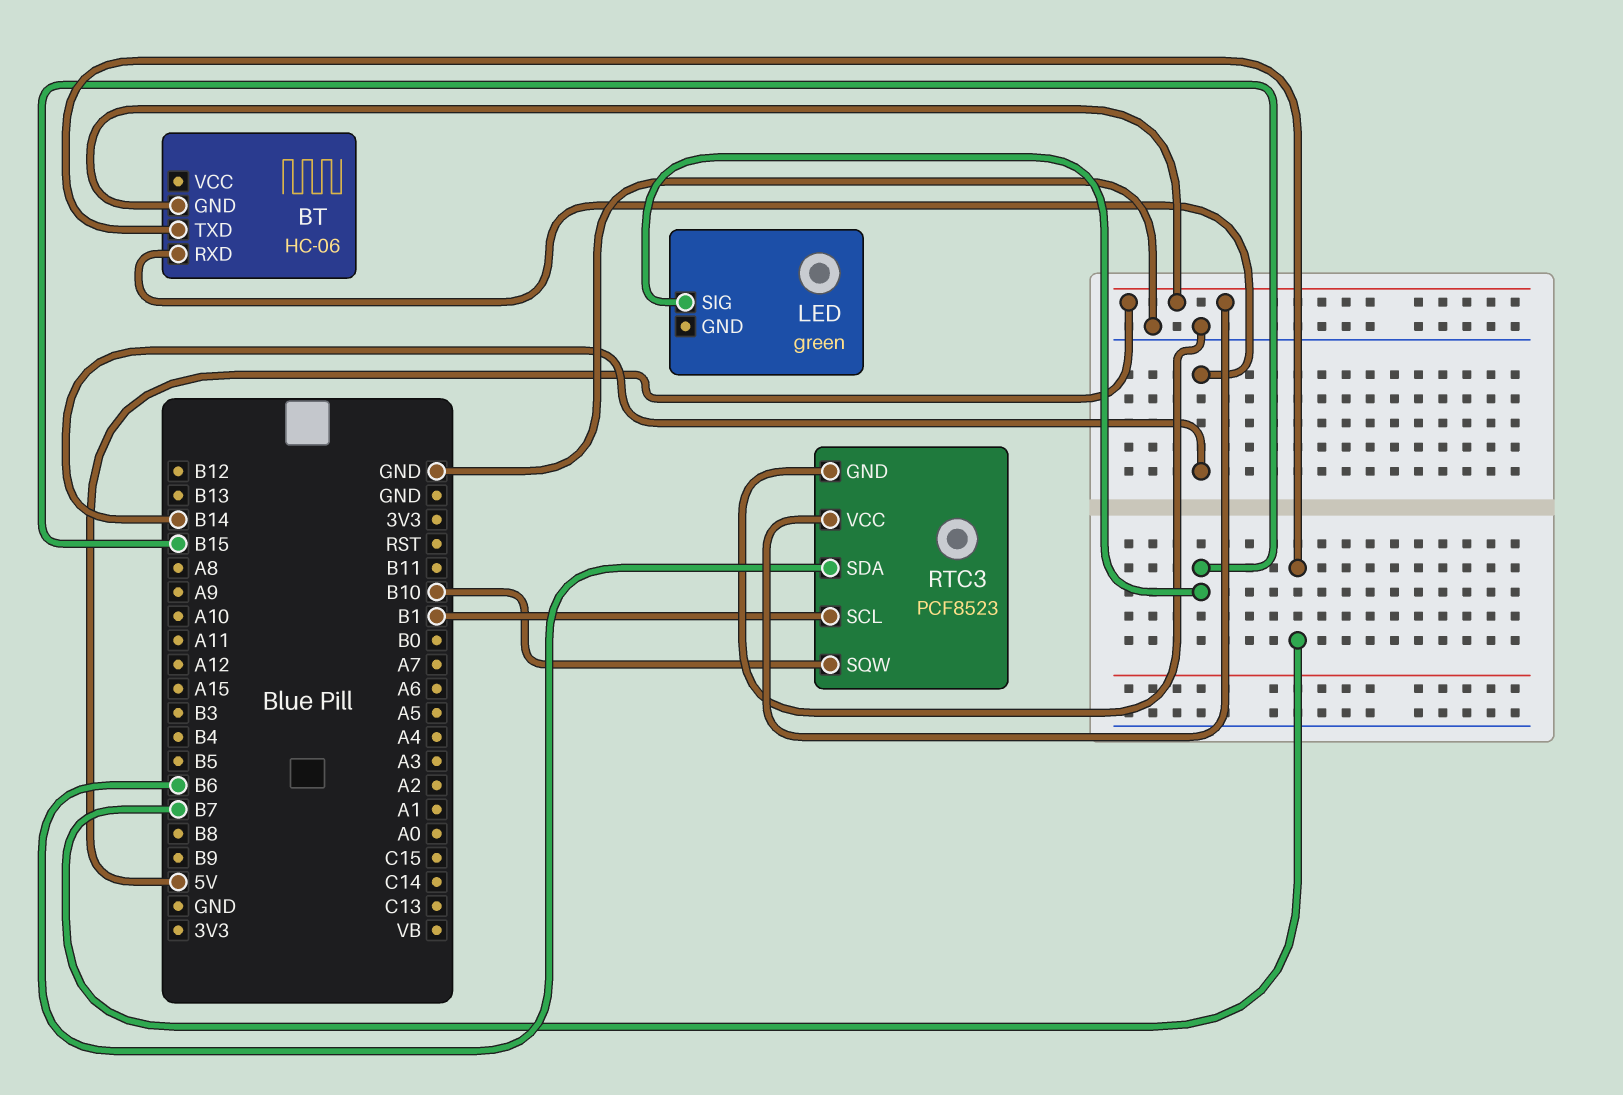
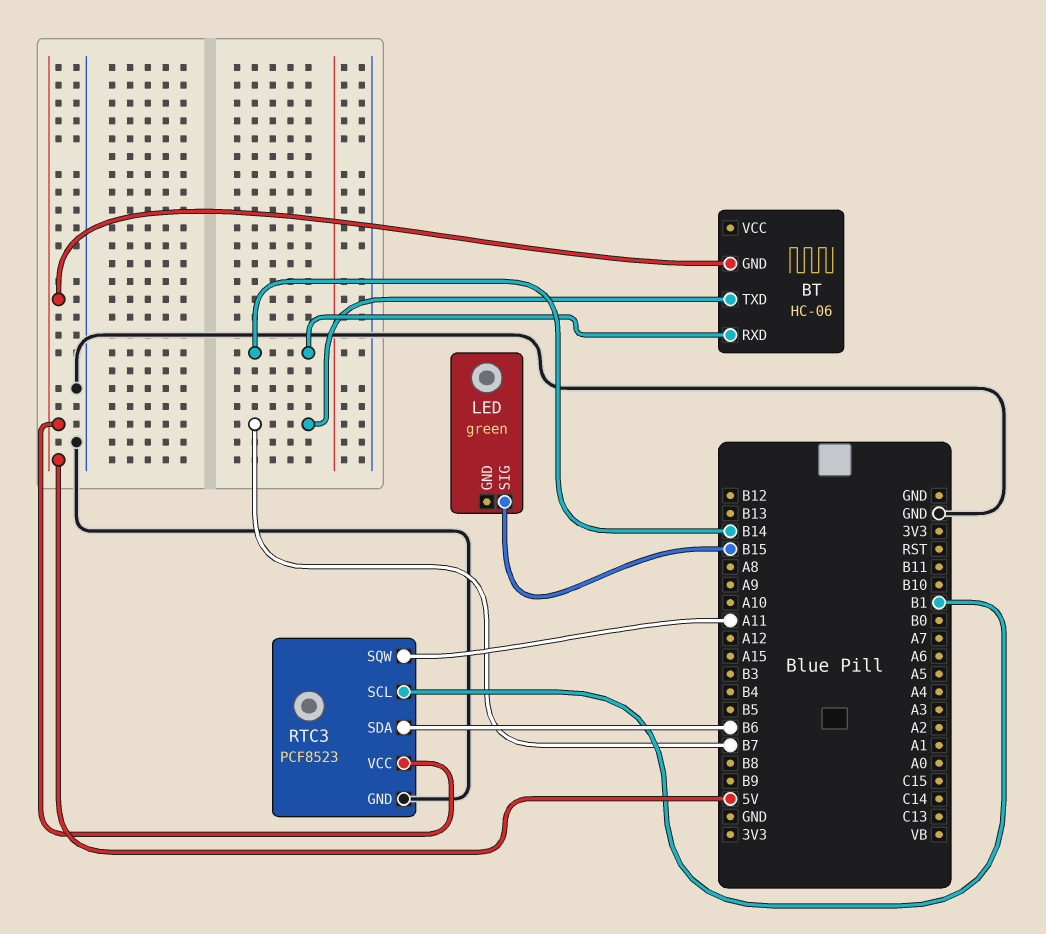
RTC3 pin SQW: B10 -> A11

